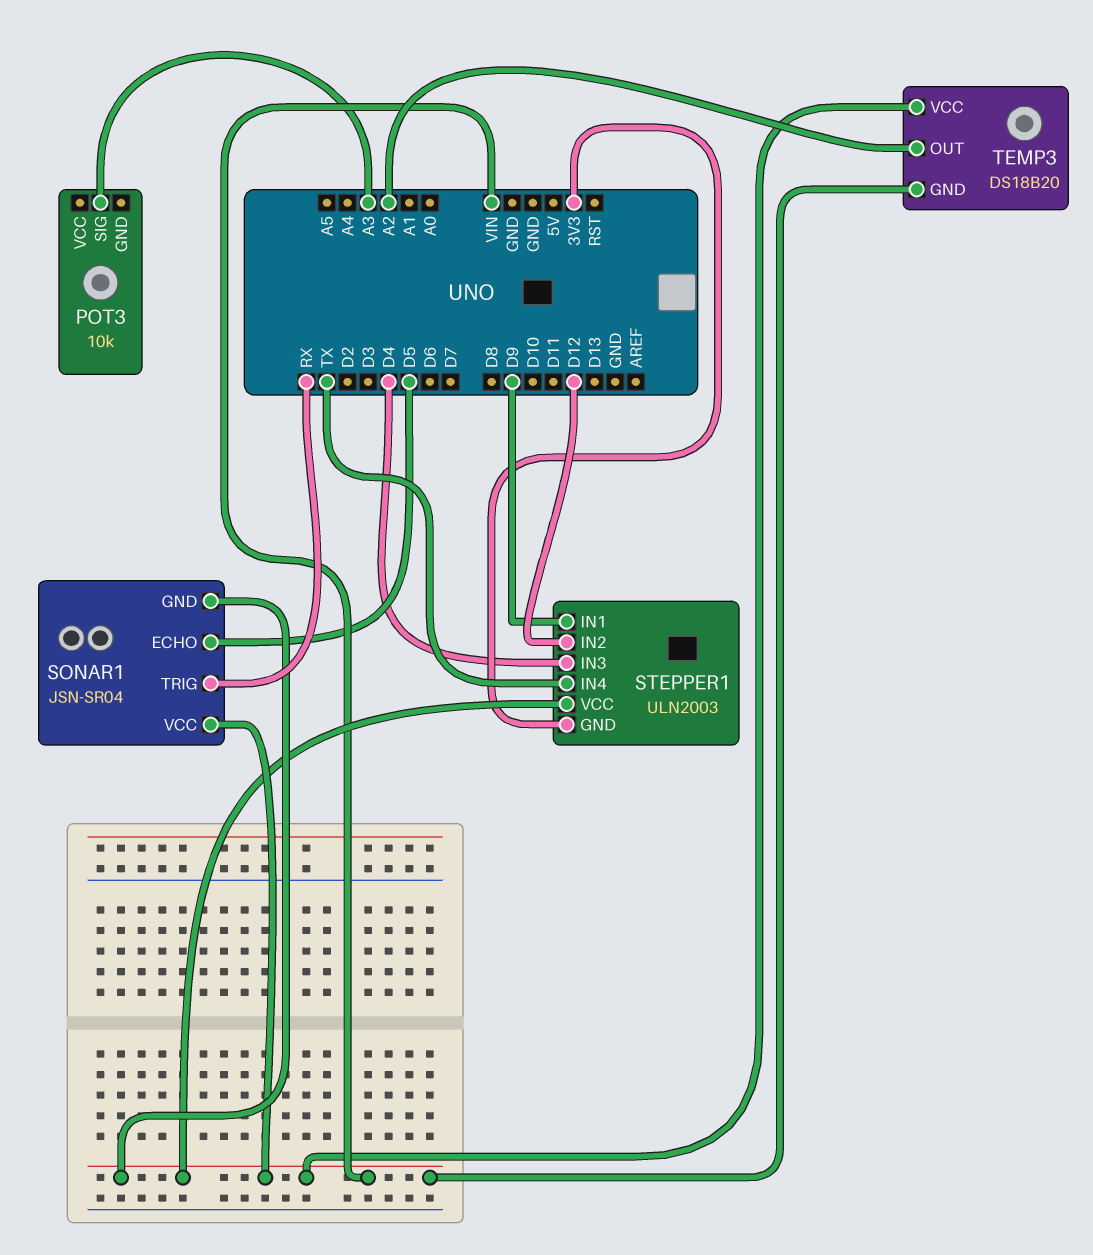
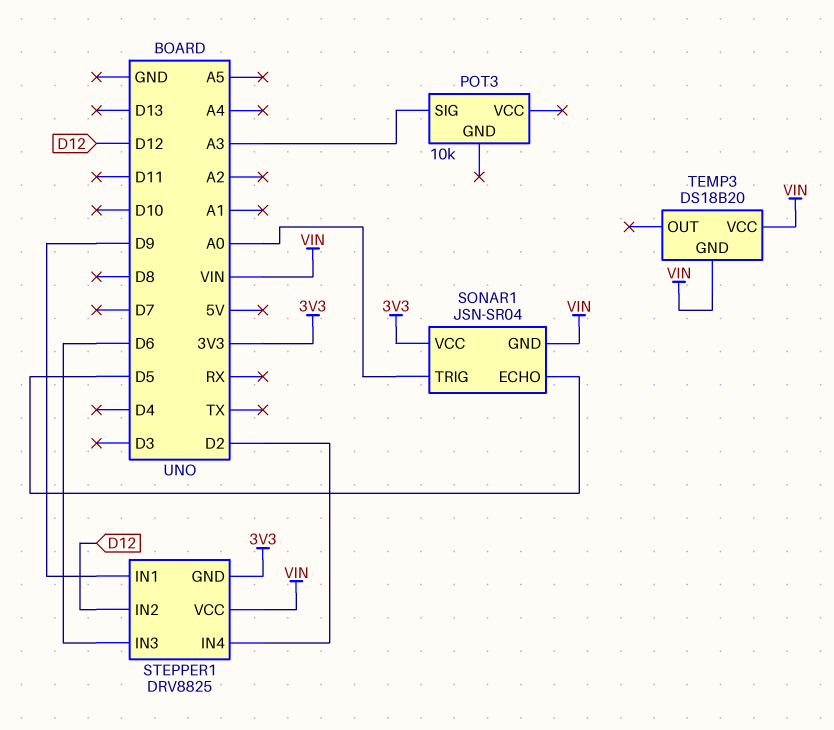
SONAR1 pin TRIG: RX -> A0
SONAR1 pin VCC: VIN -> 3V3
STEPPER1: ULN2003 -> DRV8825
STEPPER1 pin IN3: D4 -> D6
STEPPER1 pin IN4: TX -> D2
TEMP3 pin OUT: A2 -> none

